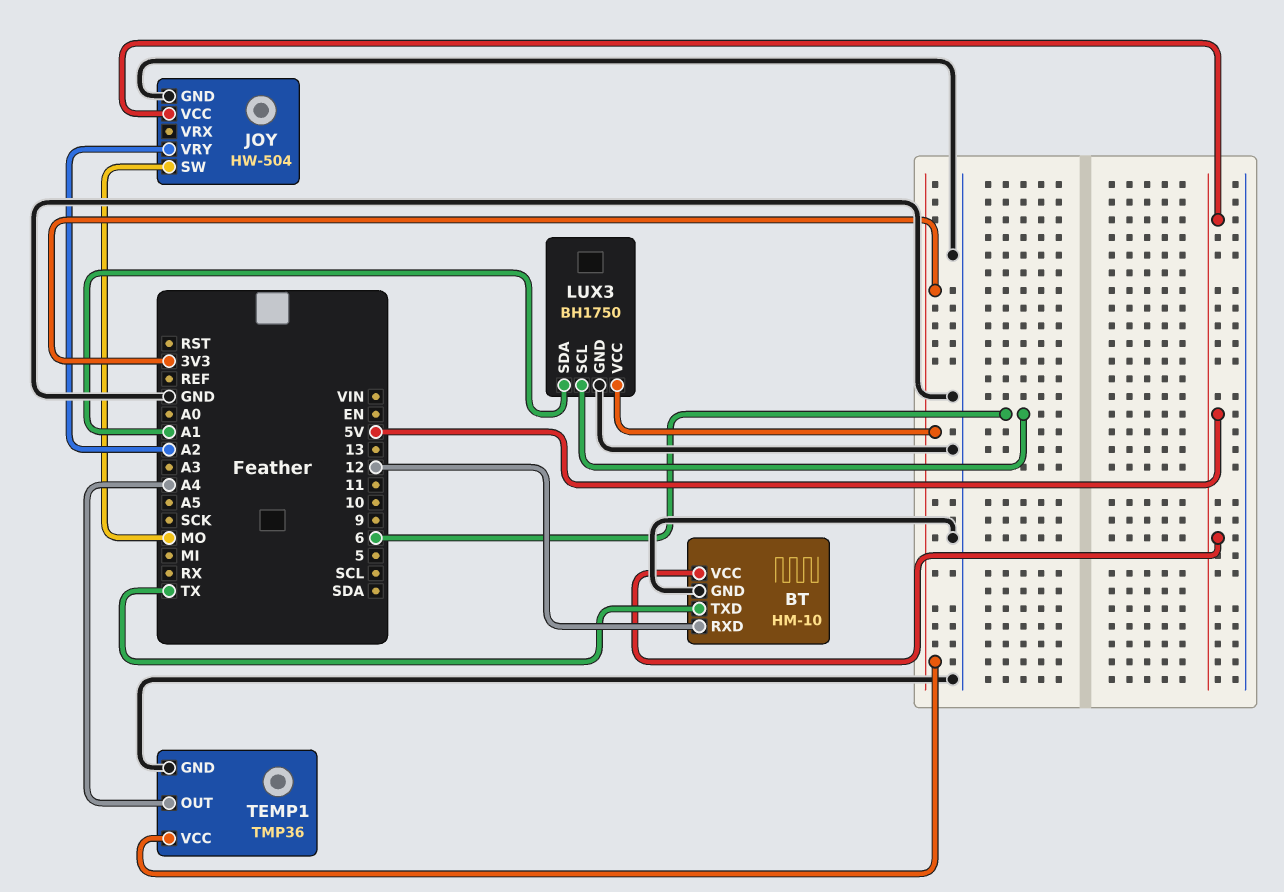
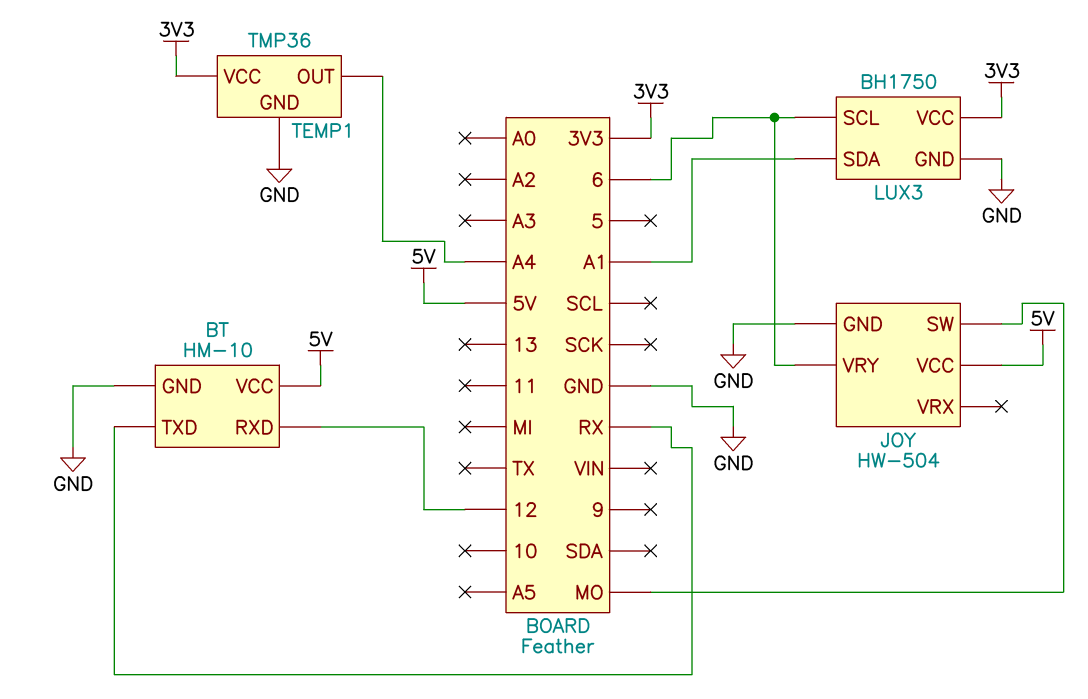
BT pin TXD: TX -> RX
JOY pin VRY: A2 -> 6

